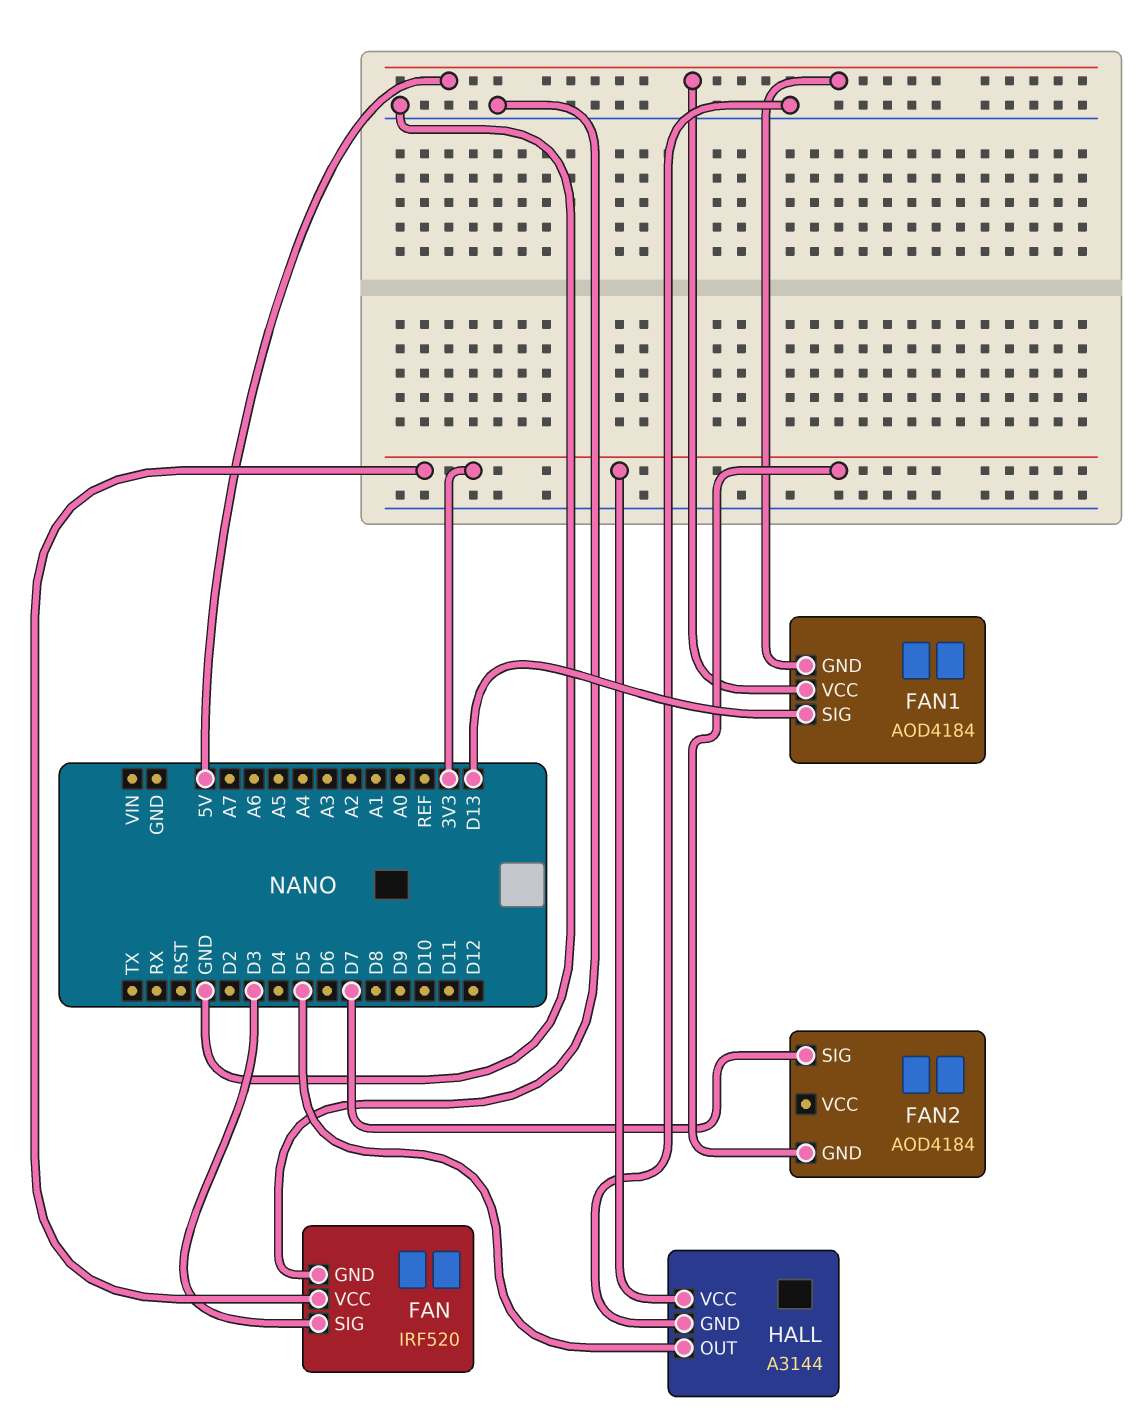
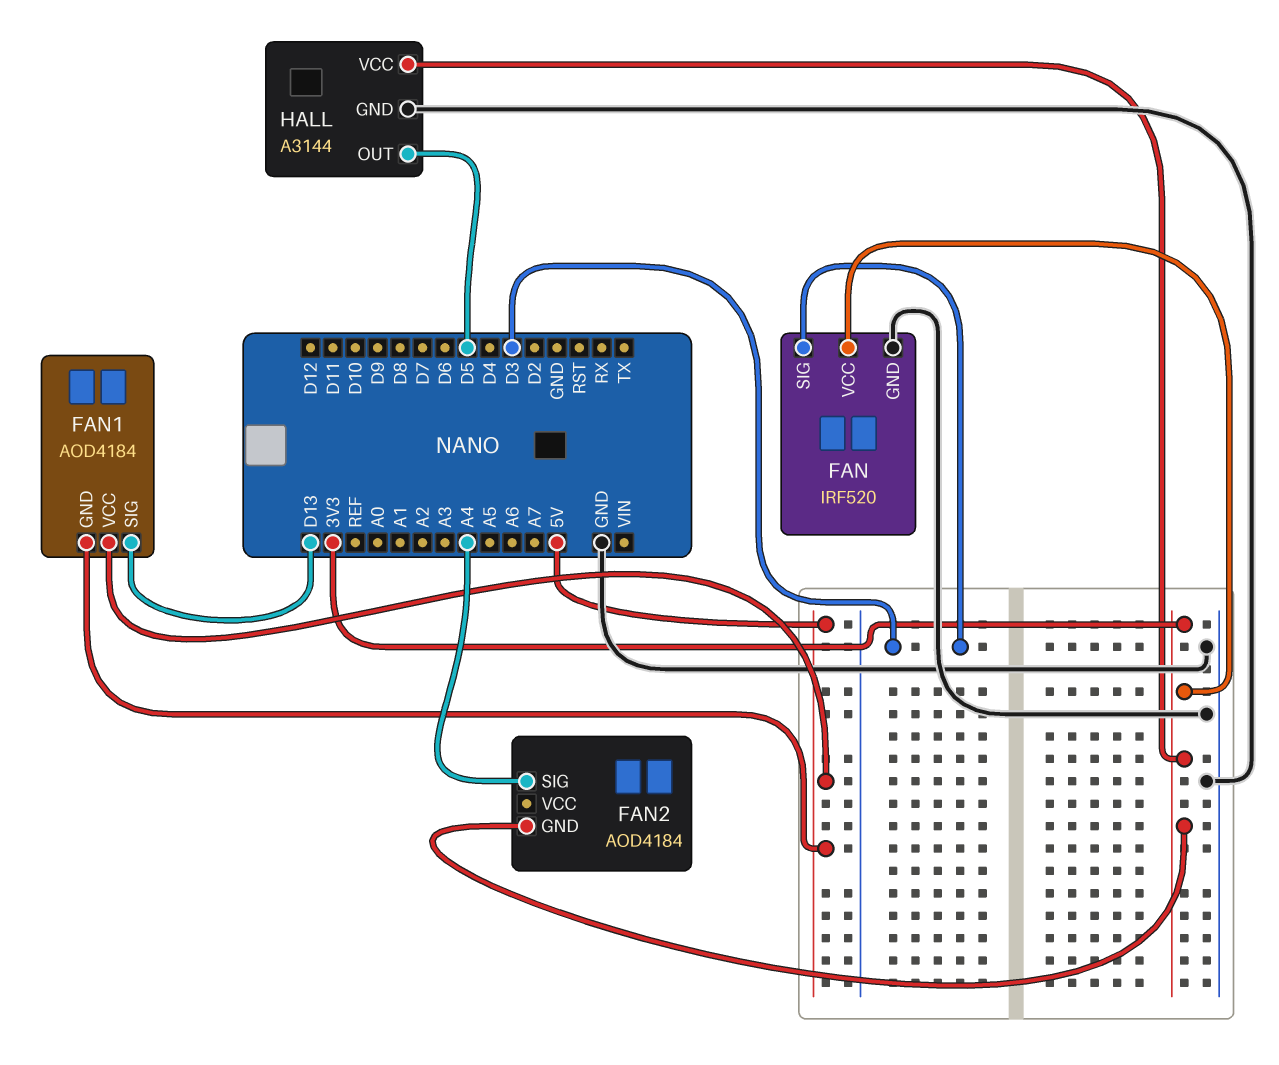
FAN2 pin SIG: D7 -> A4

